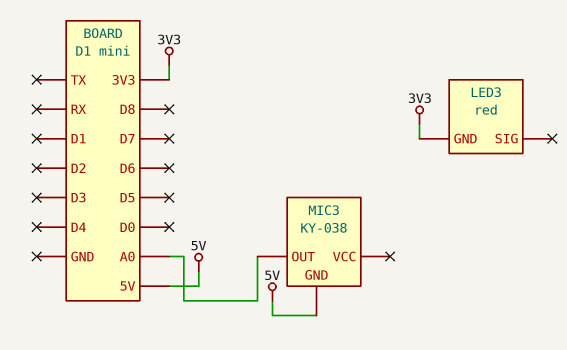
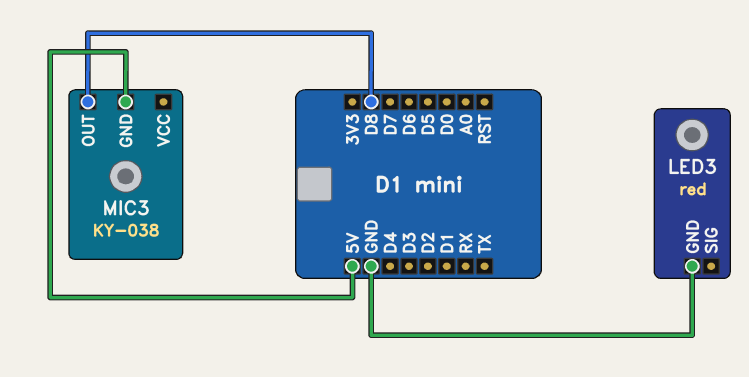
LED3 pin GND: 3V3 -> GND
MIC3 pin OUT: A0 -> D8

